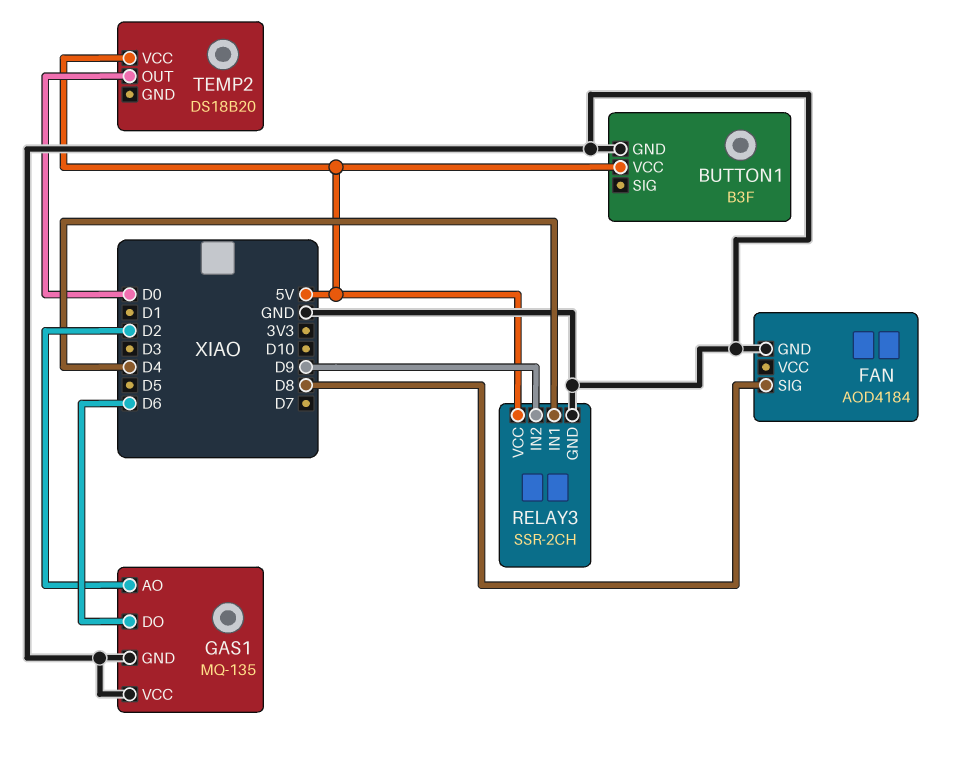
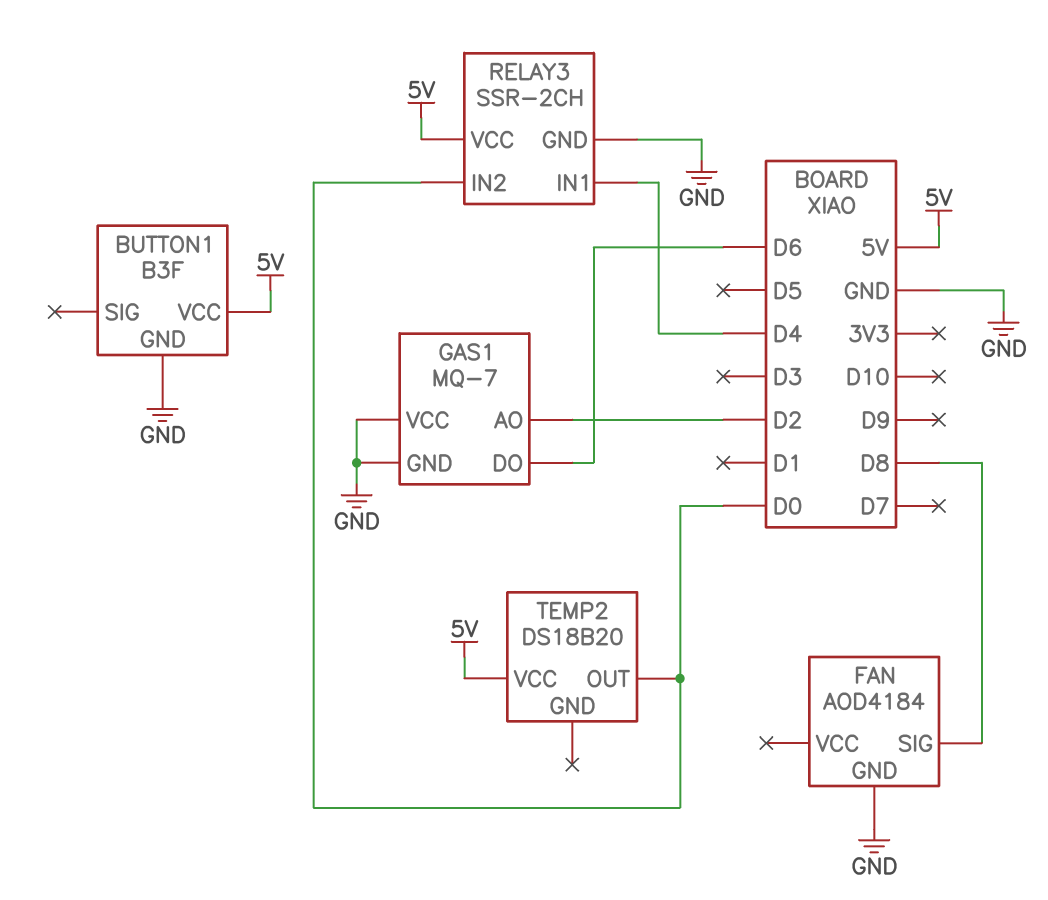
GAS1: MQ-135 -> MQ-7
RELAY3 pin IN2: D9 -> D0

